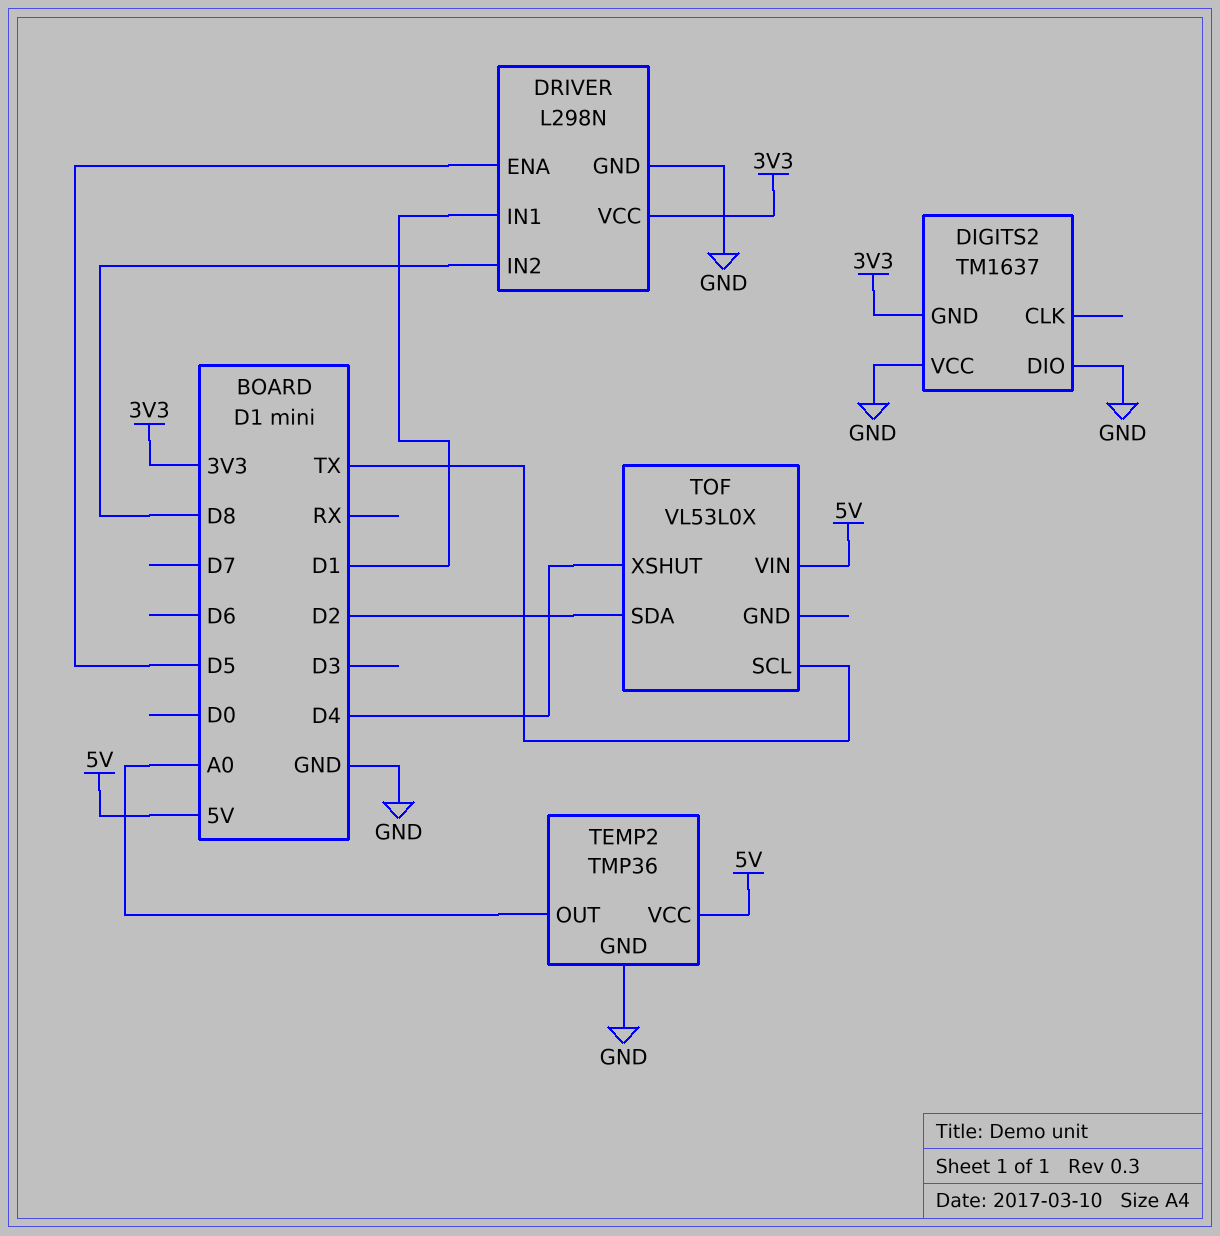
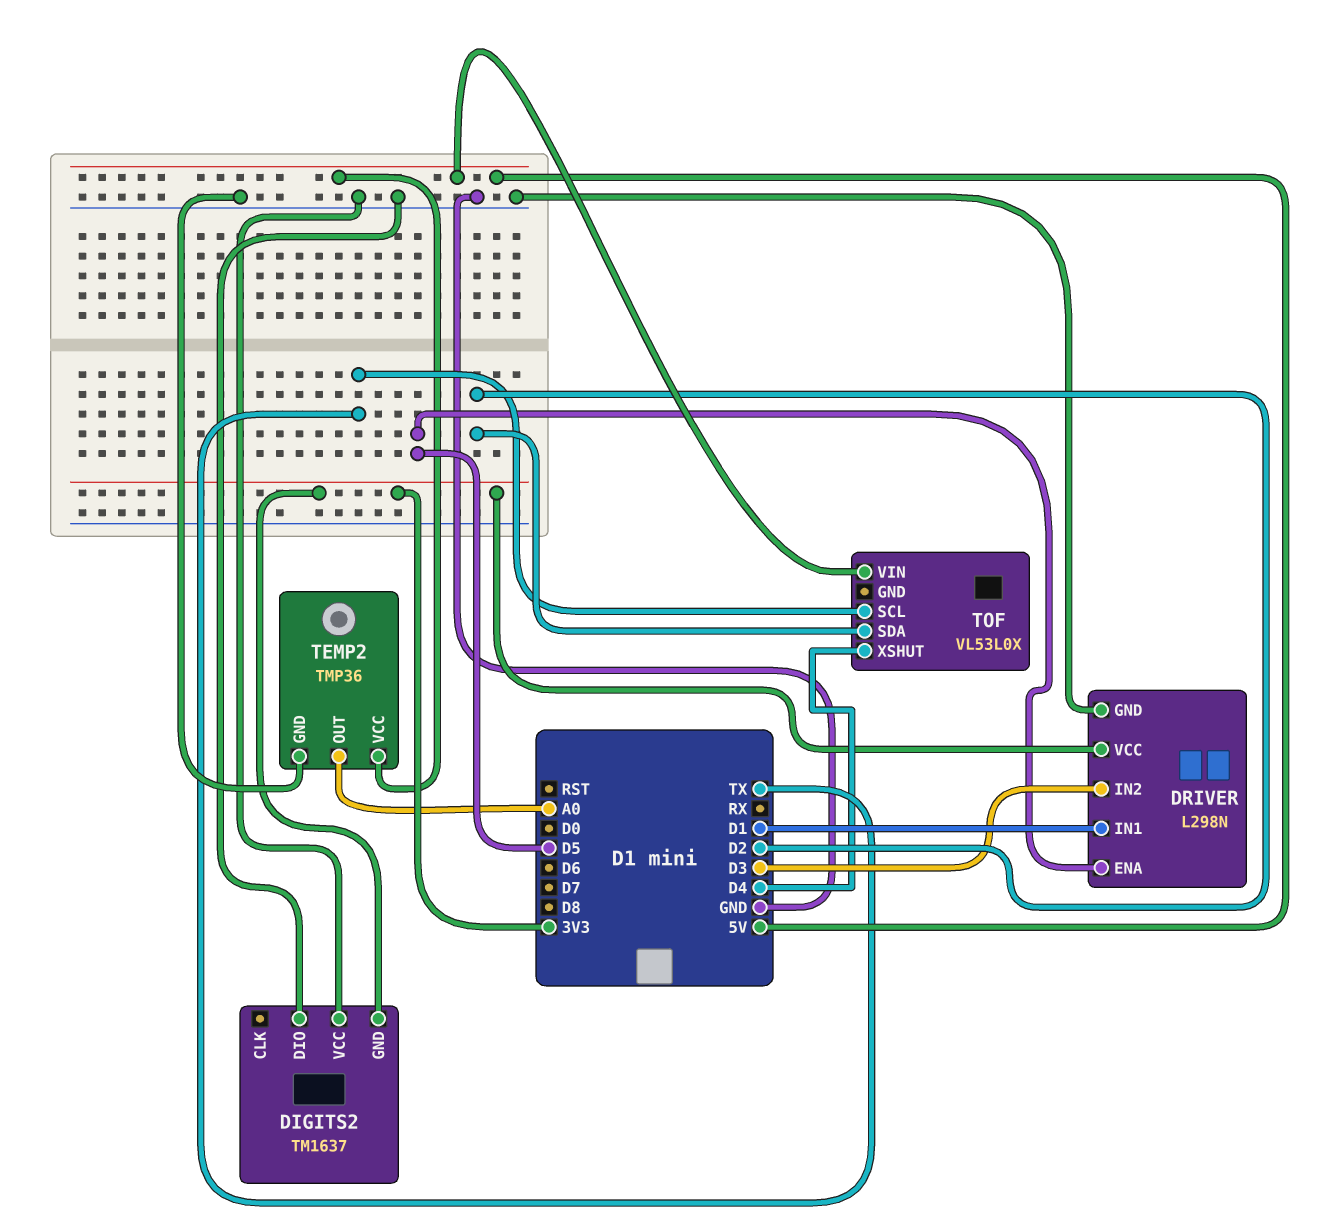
DRIVER pin IN2: D8 -> D3

